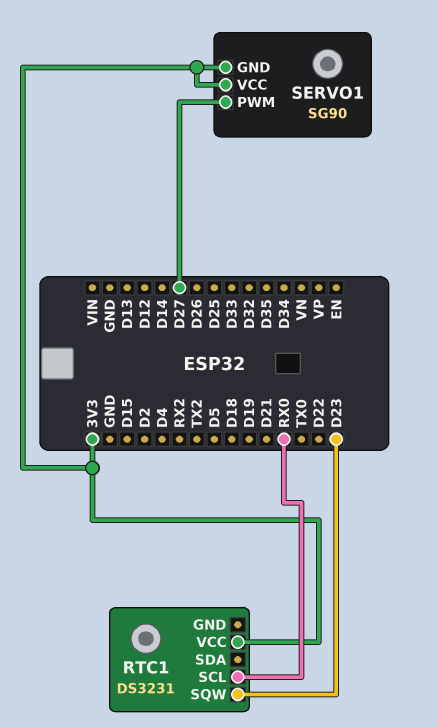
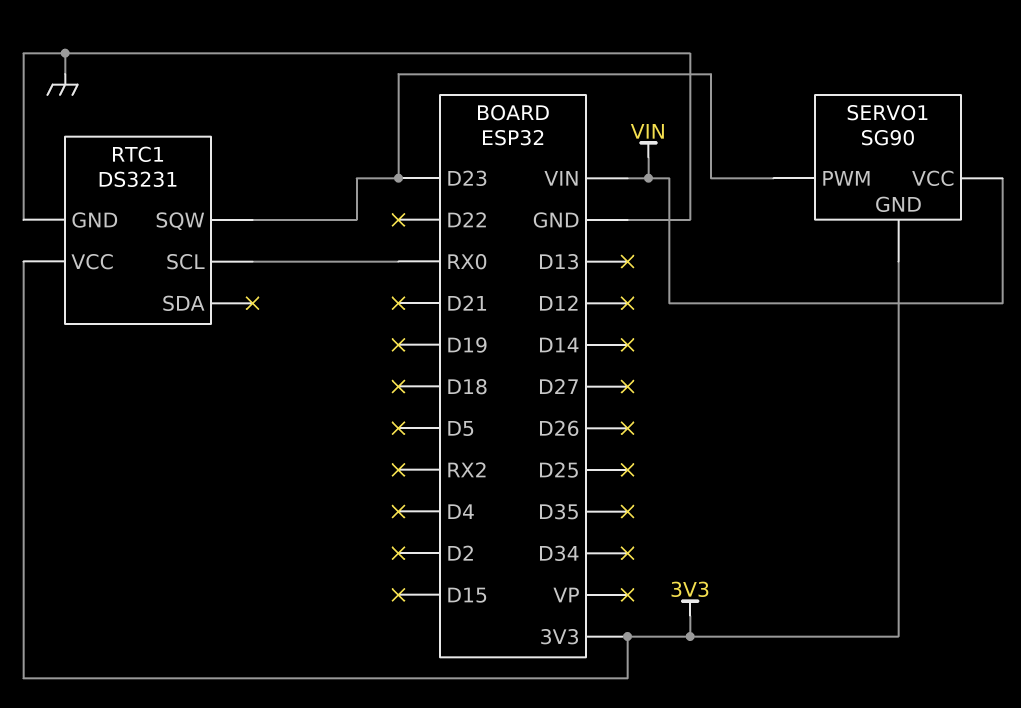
RTC1 pin GND: none -> GND
SERVO1 pin PWM: D27 -> D23
SERVO1 pin VCC: 3V3 -> VIN

